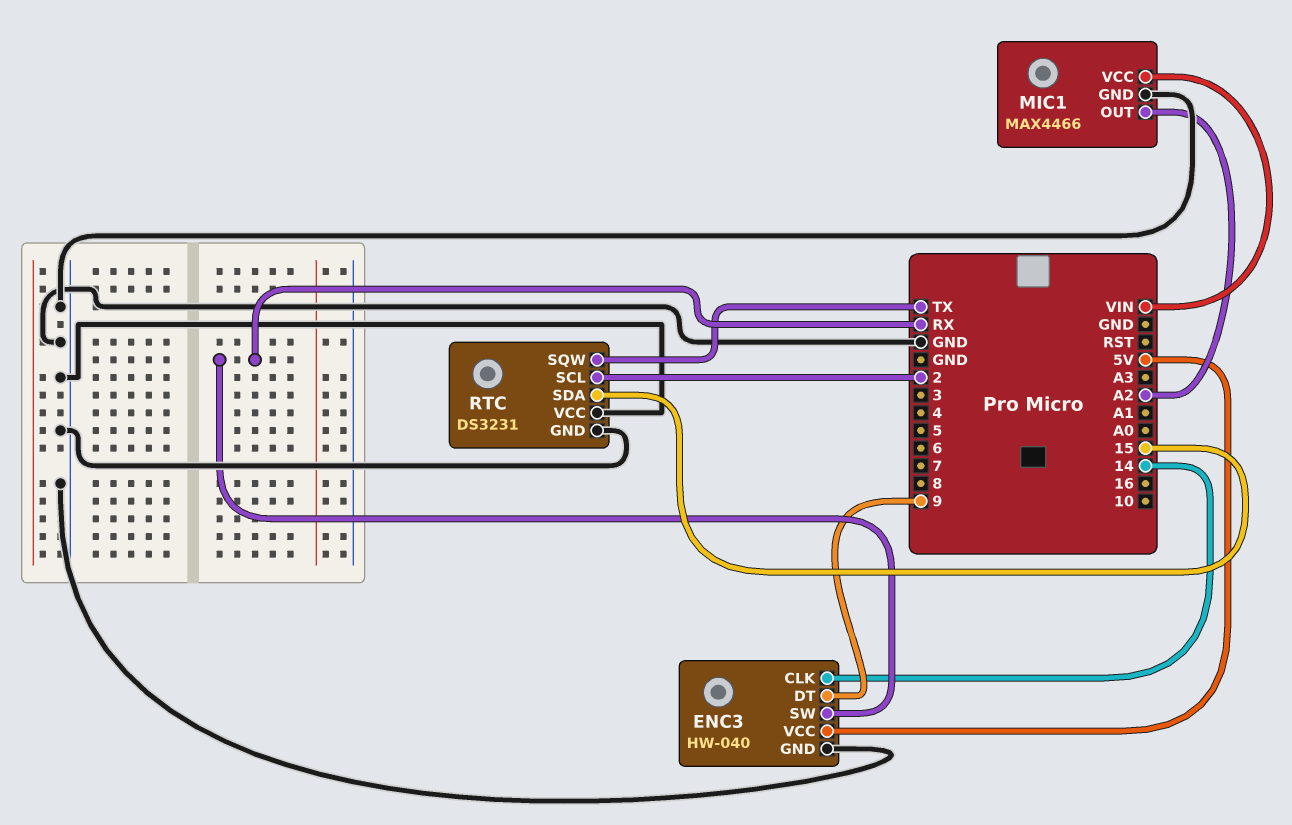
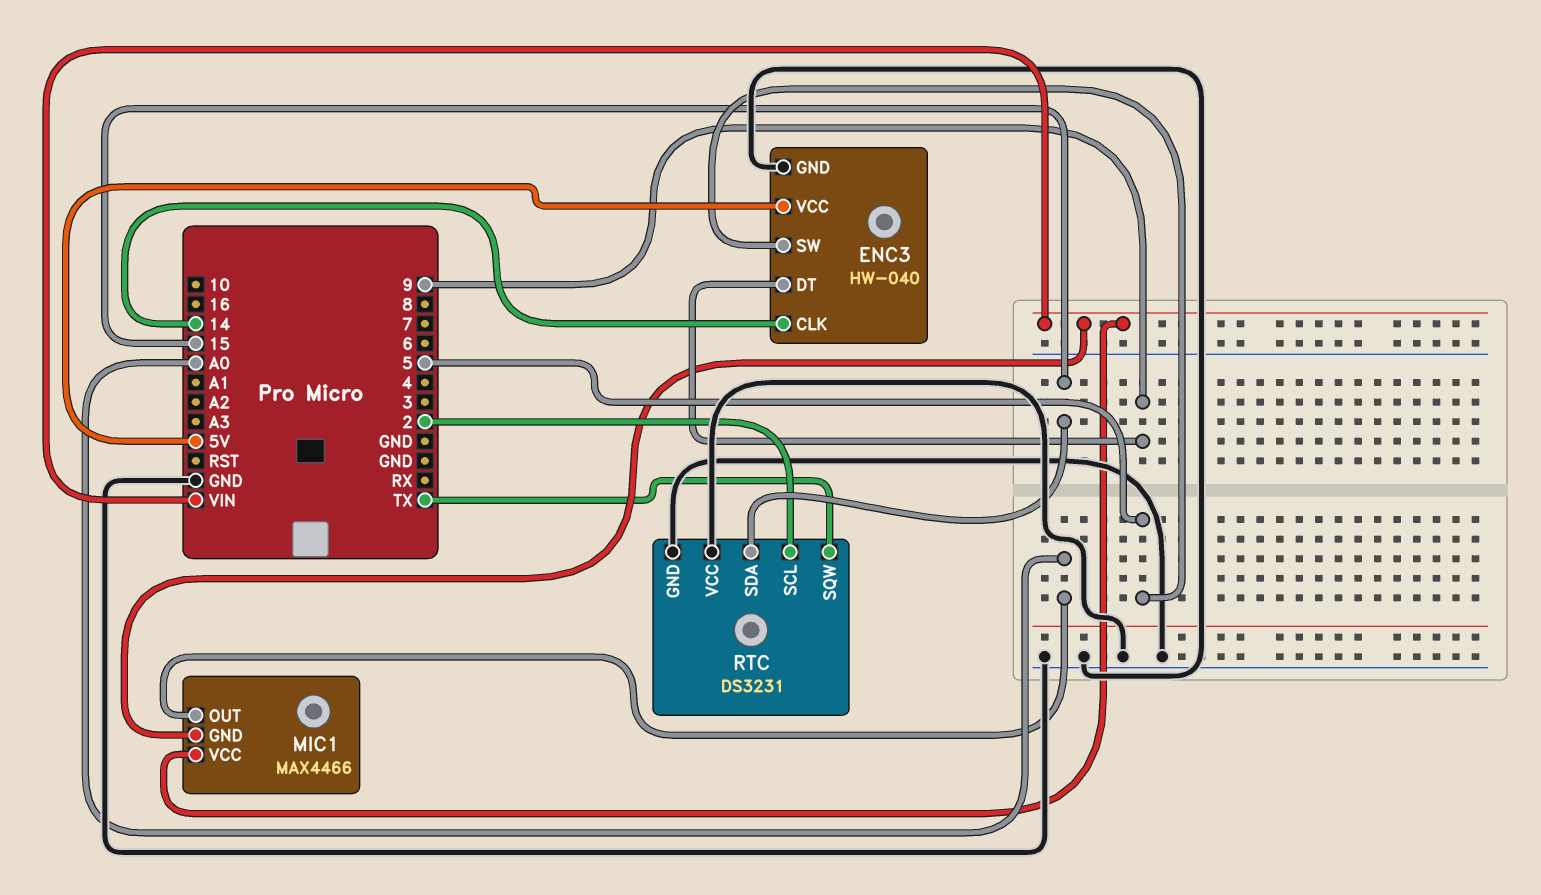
ENC3 pin SW: RX -> 5
MIC1 pin GND: GND -> VIN
MIC1 pin OUT: A2 -> A0

